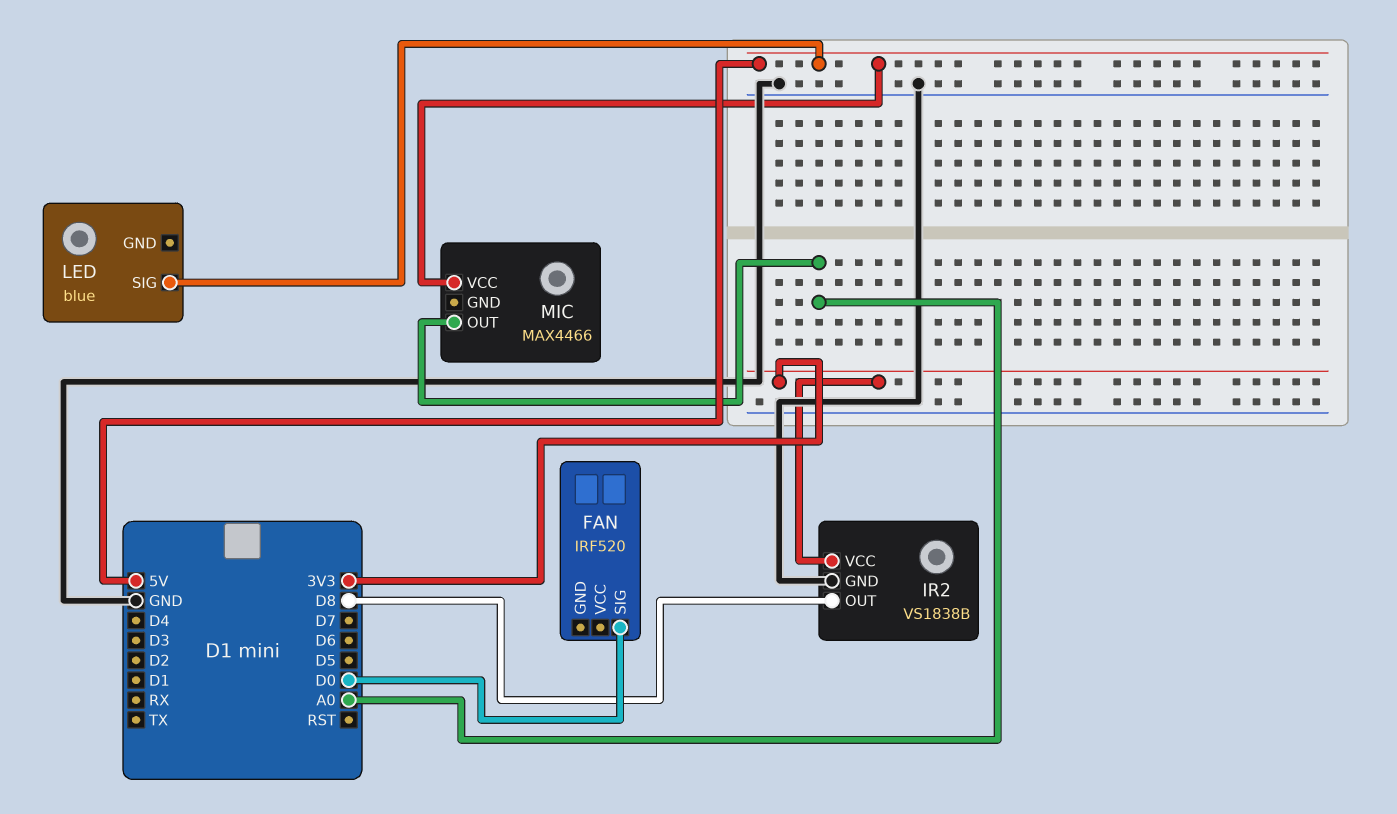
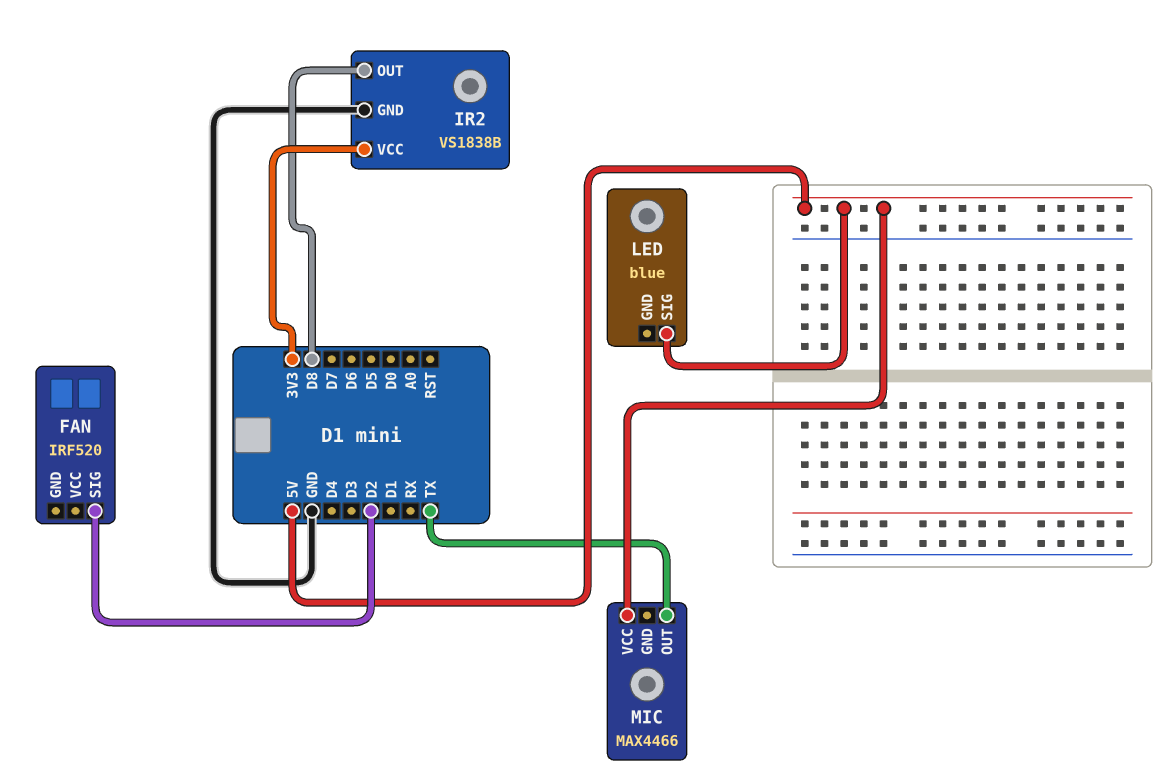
FAN pin SIG: D0 -> D2
MIC pin OUT: A0 -> TX

